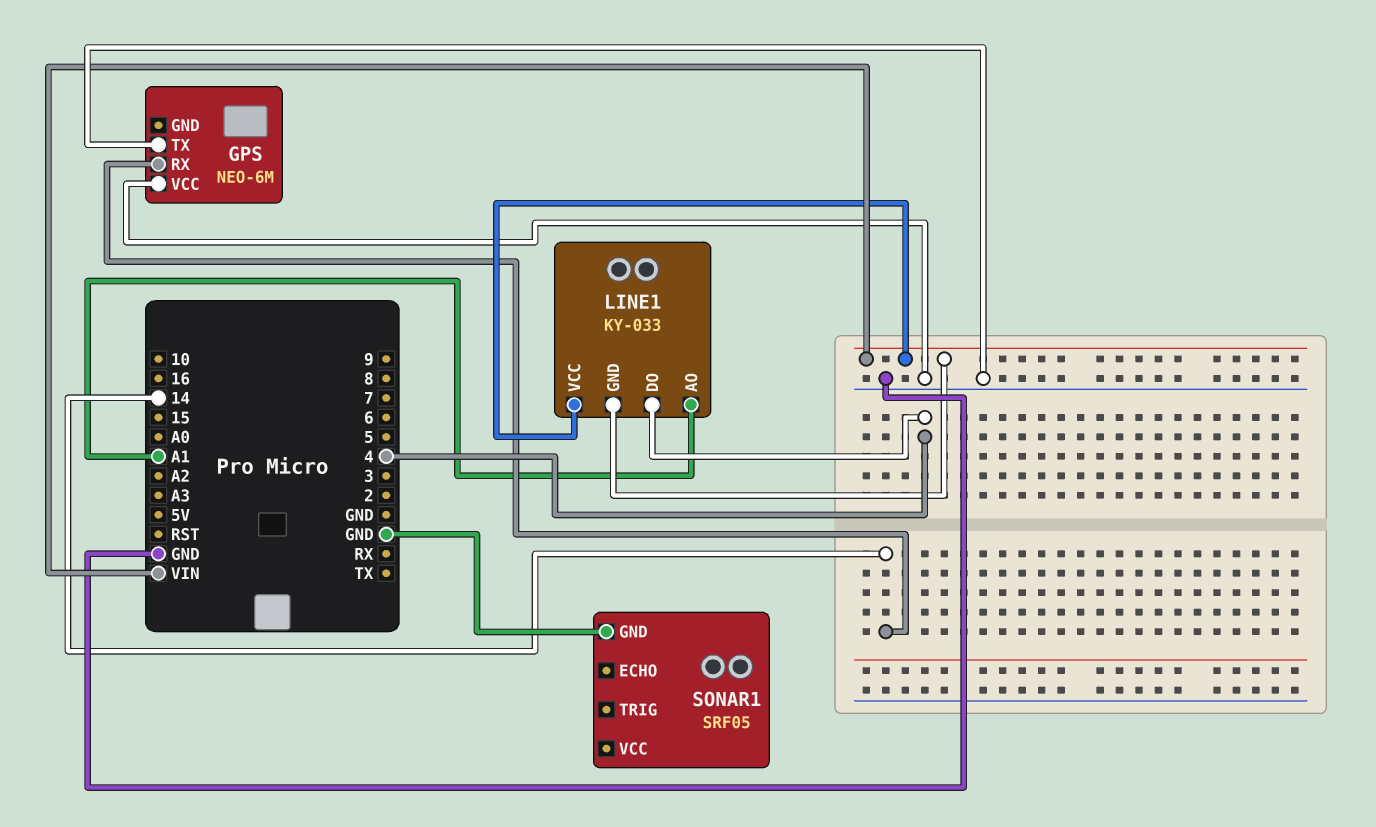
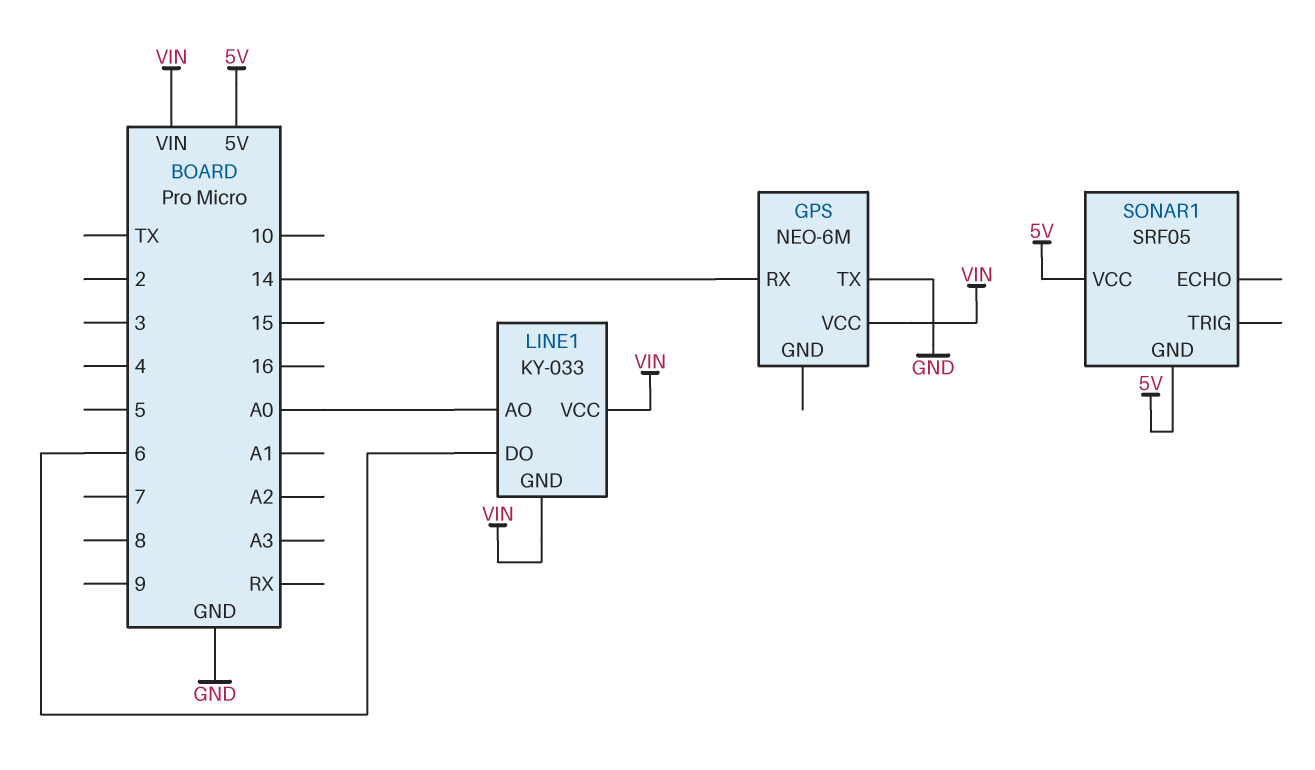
GPS pin VCC: GND -> VIN
LINE1 pin AO: A1 -> A0
LINE1 pin DO: 4 -> 6
SONAR1 pin GND: GND -> 5V
SONAR1 pin VCC: none -> 5V

